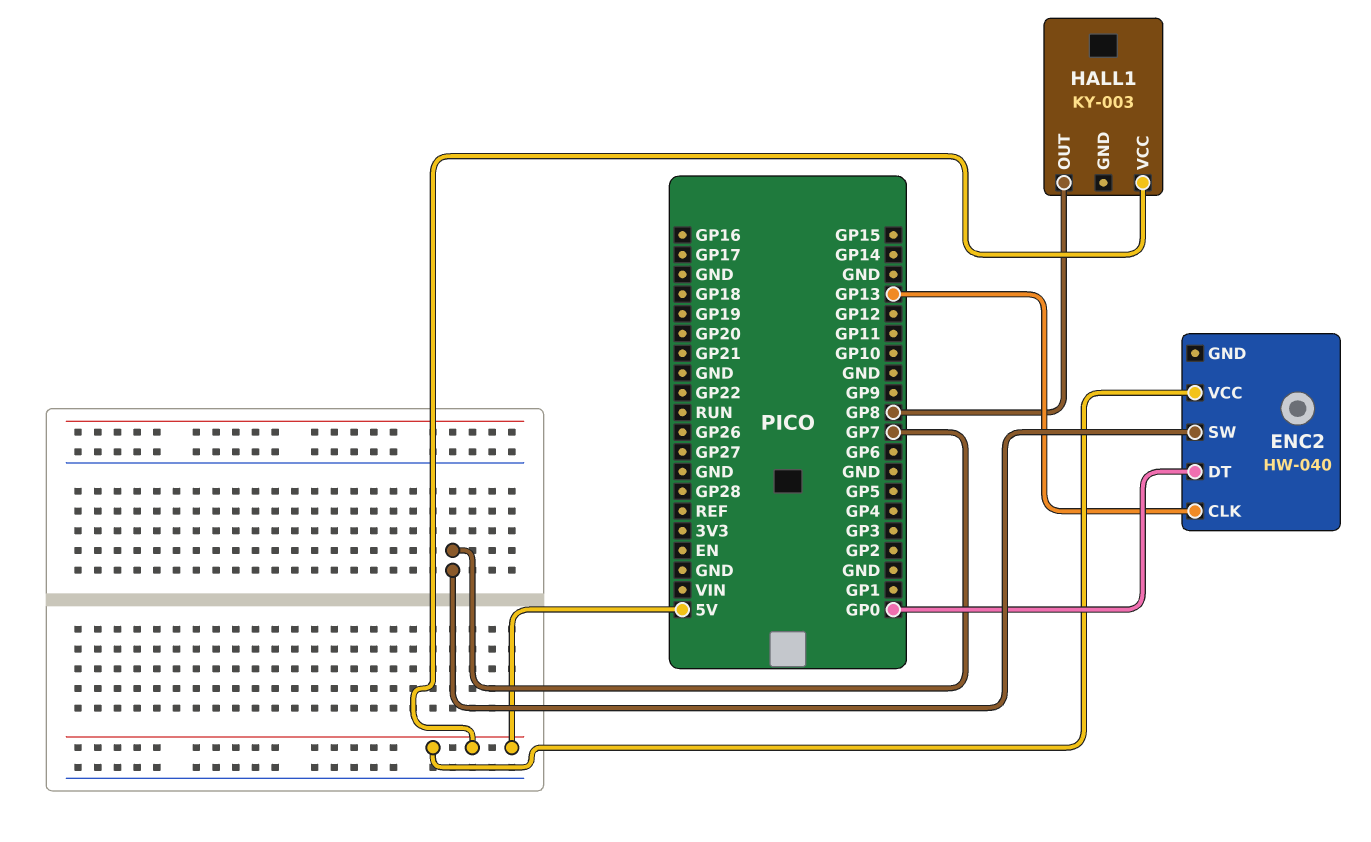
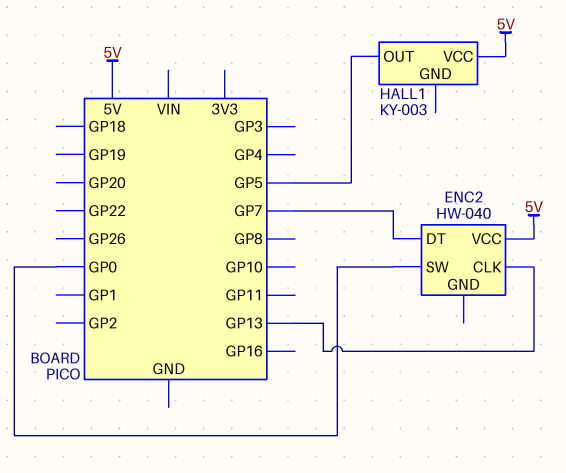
ENC2 pin DT: GP0 -> GP7
ENC2 pin SW: GP7 -> GP0
HALL1 pin OUT: GP8 -> GP5

